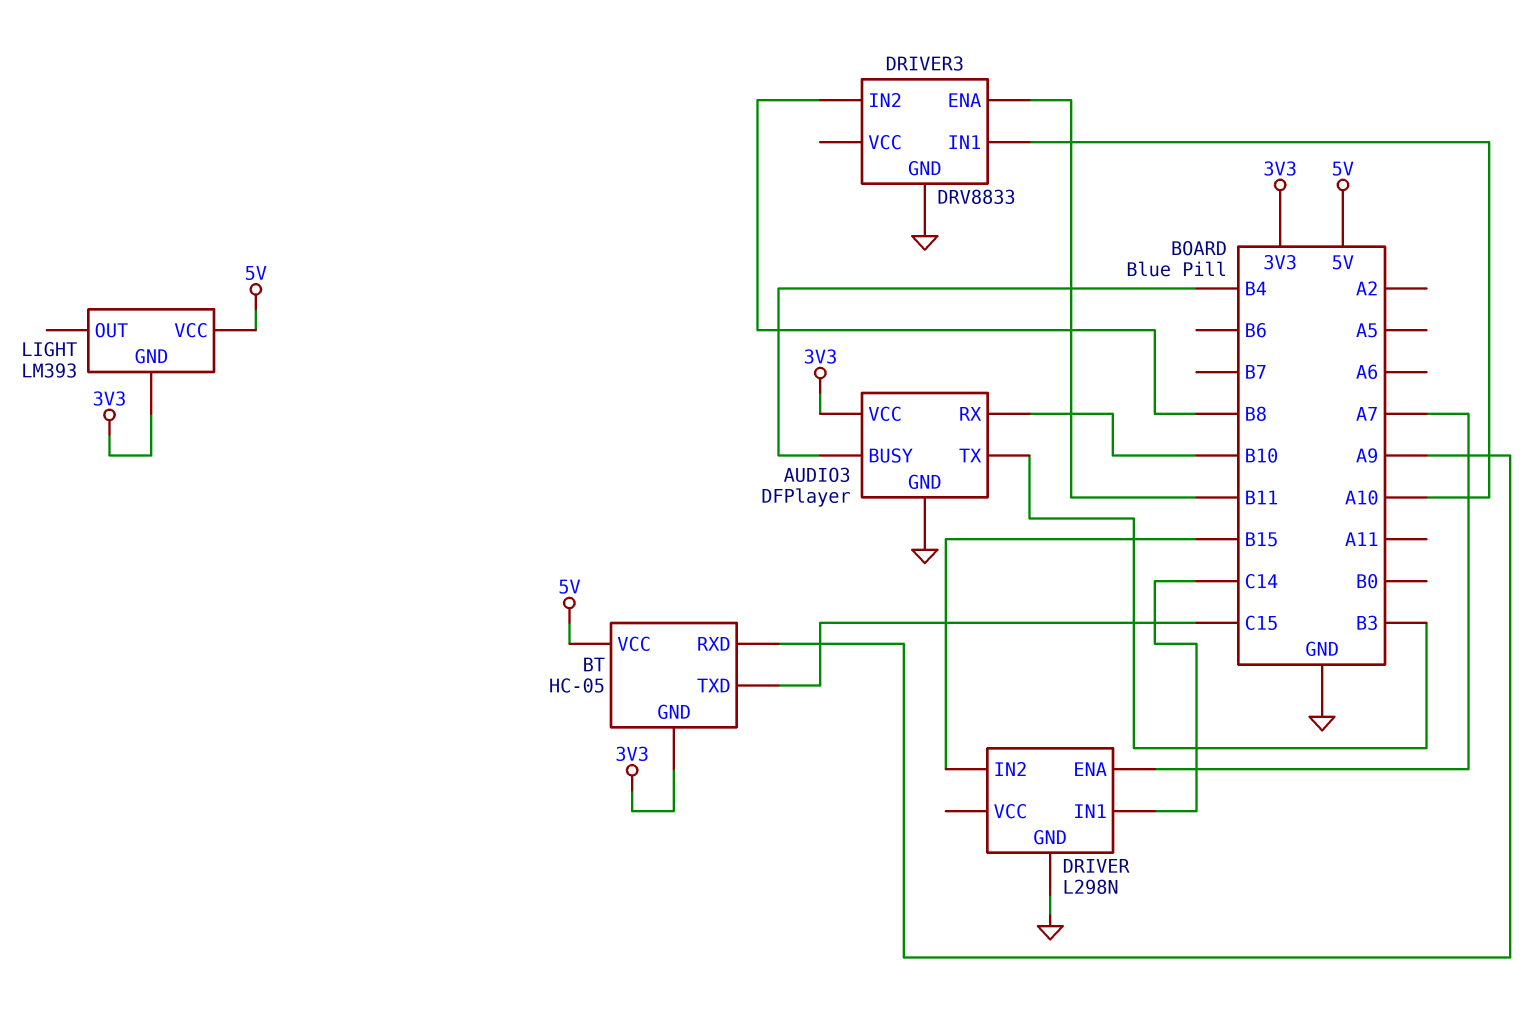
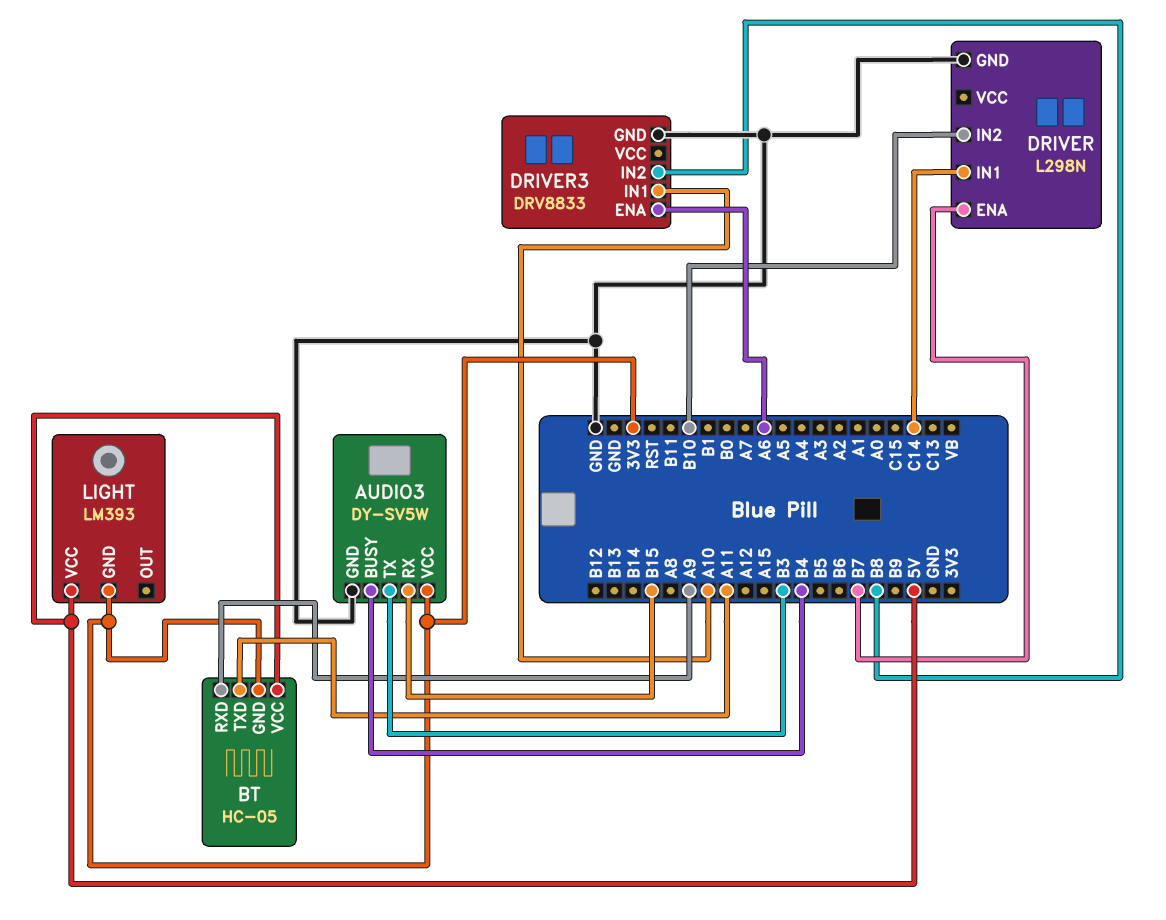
AUDIO3: DFPlayer -> DY-SV5W
AUDIO3 pin RX: B10 -> B15
BT pin TXD: C15 -> A11
DRIVER pin ENA: A7 -> B7
DRIVER pin IN2: B15 -> B10
DRIVER3 pin ENA: B11 -> A6

